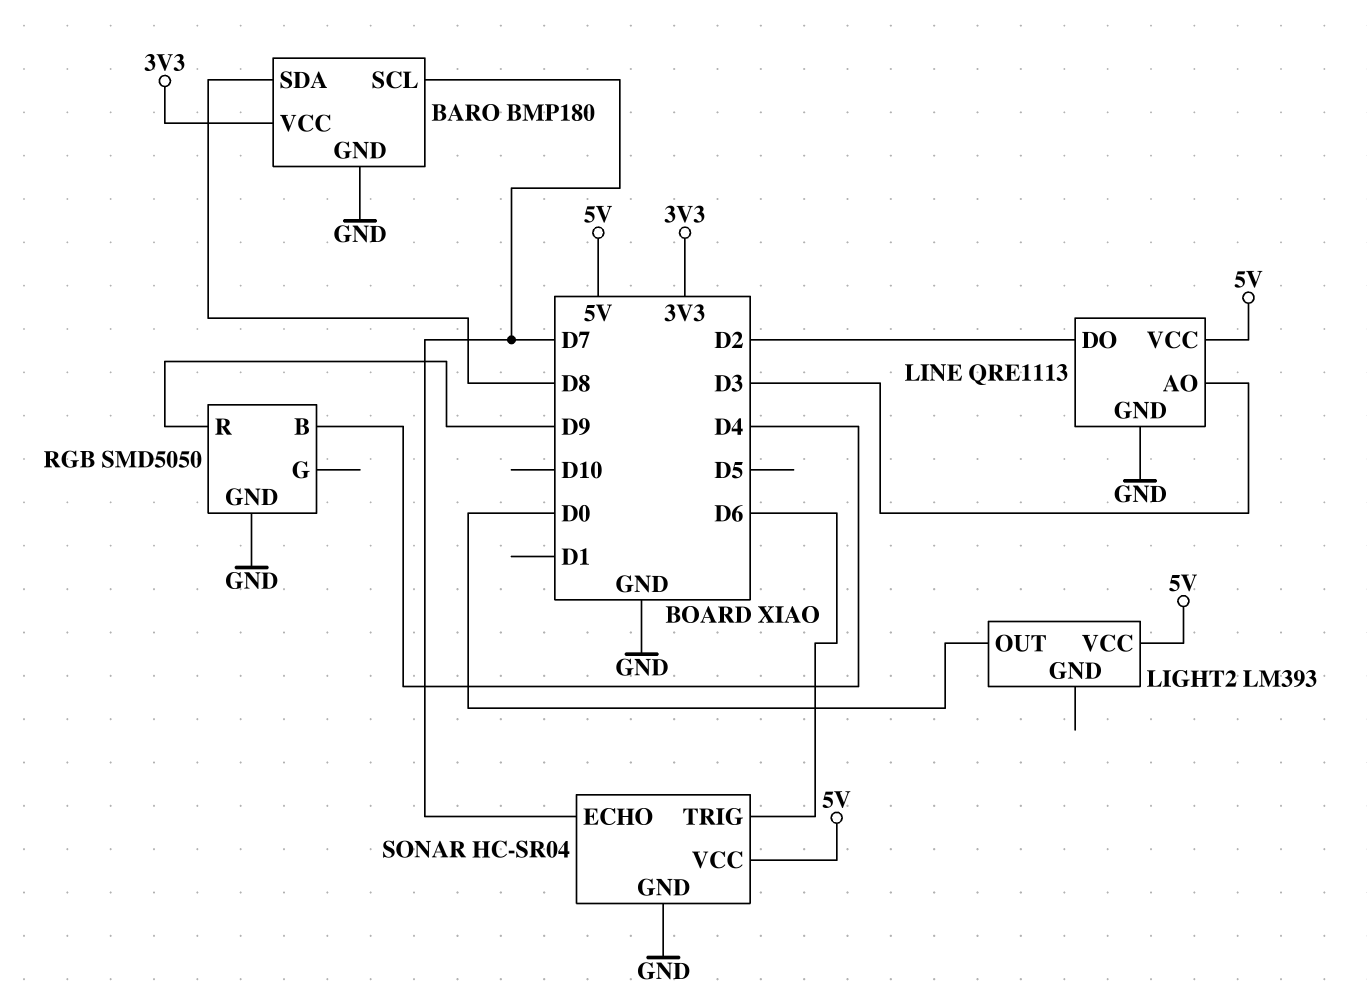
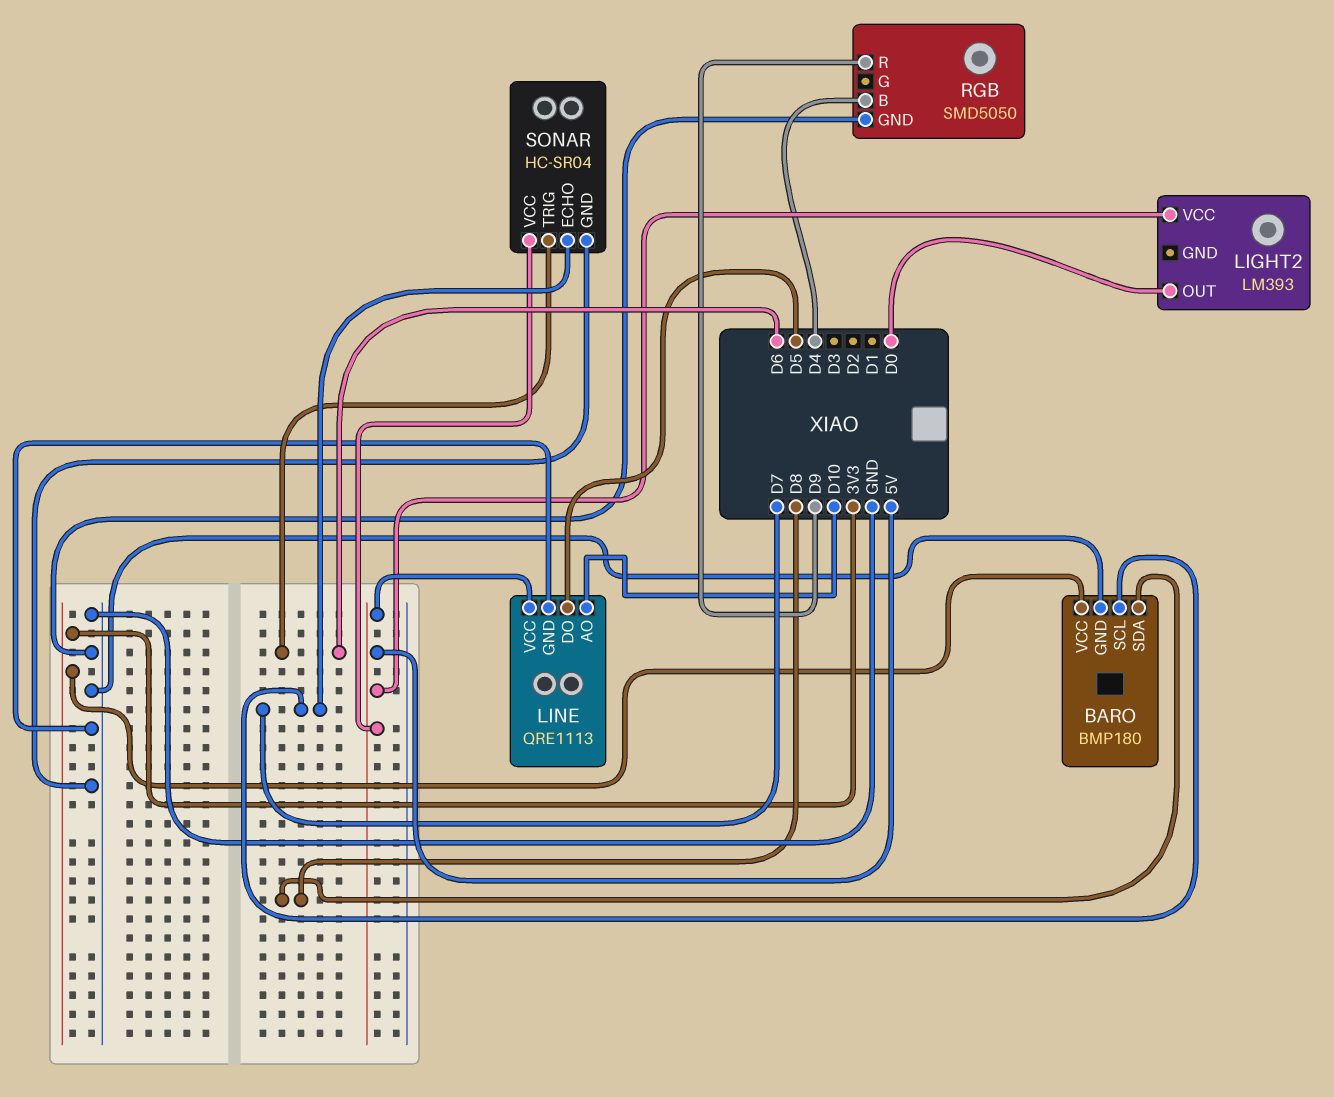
LINE pin AO: D3 -> D10
LINE pin DO: D2 -> D5

